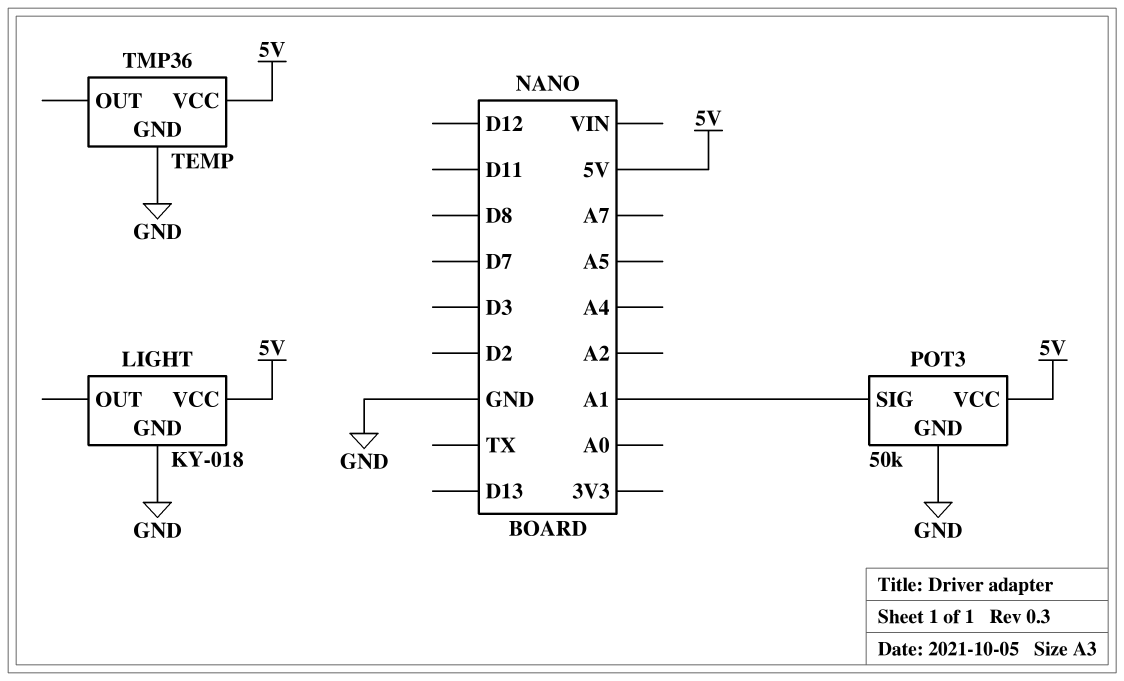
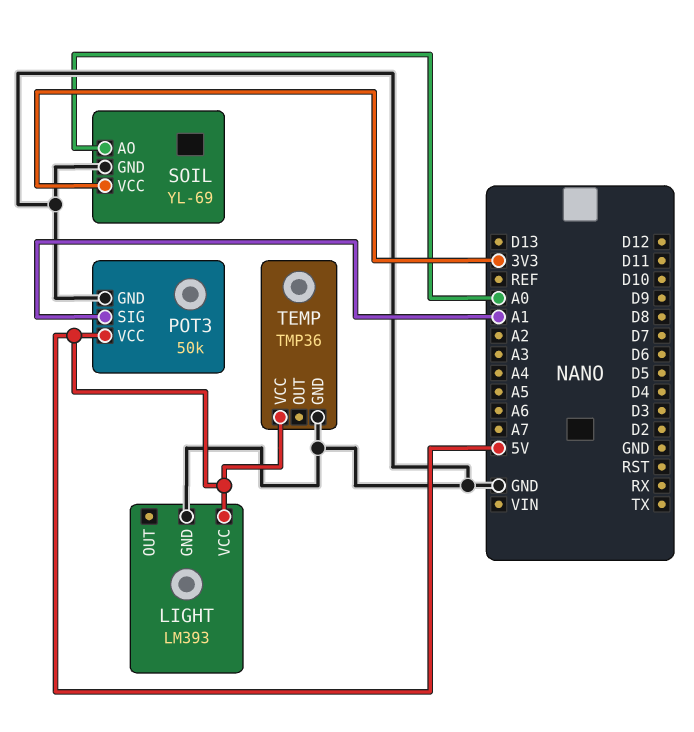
LIGHT: KY-018 -> LM393
SOIL: none -> YL-69
SOIL pin AO: none -> A0
SOIL pin GND: none -> GND
SOIL pin VCC: none -> 3V3

